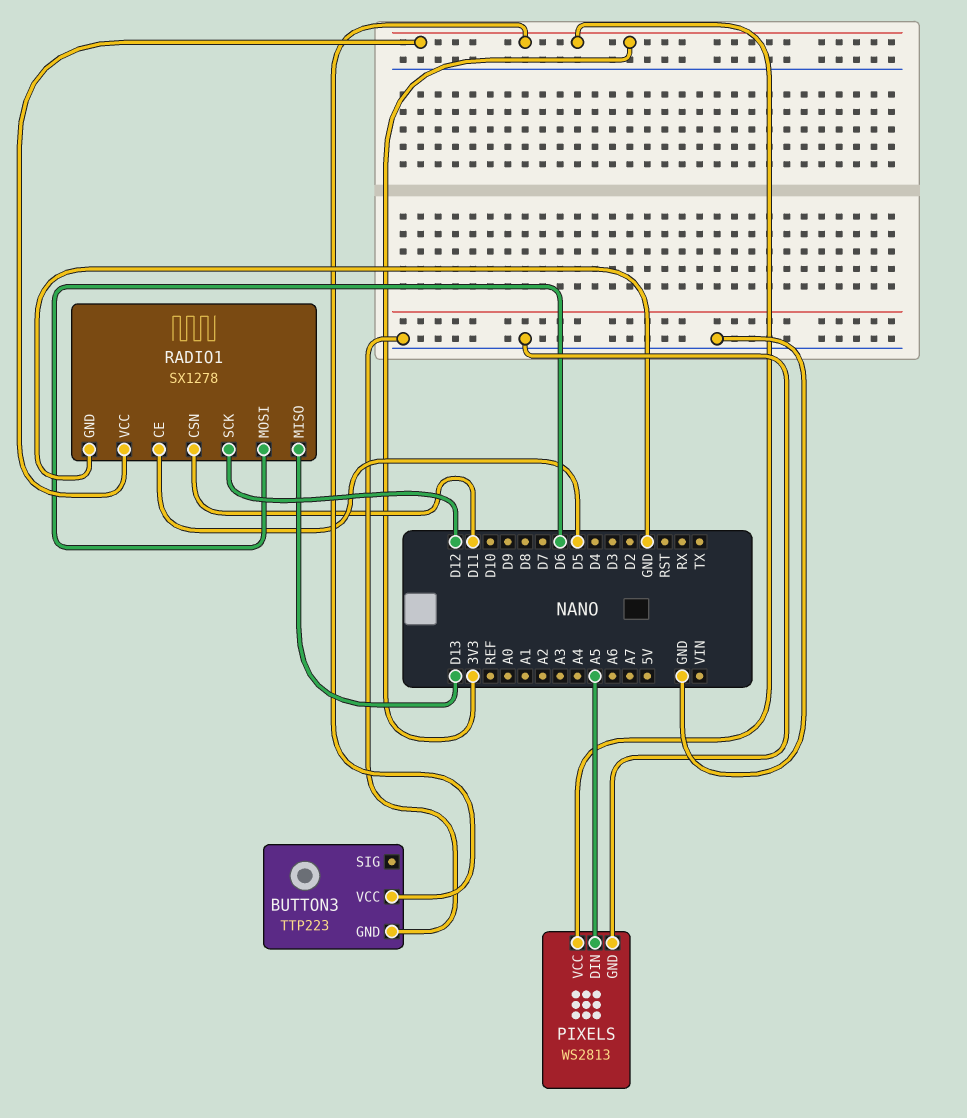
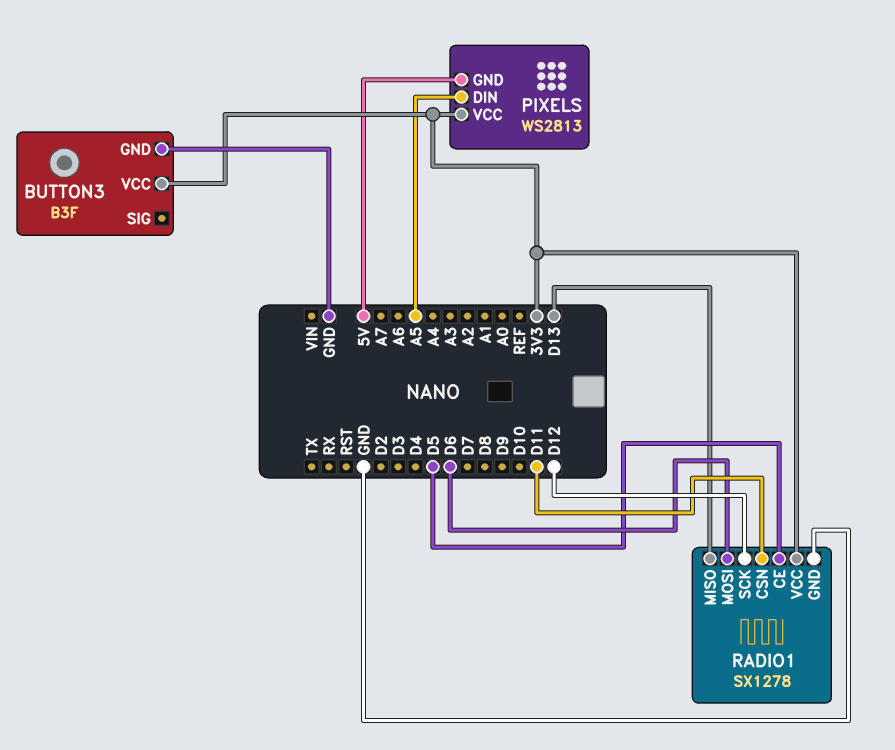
BUTTON3: TTP223 -> B3F
PIXELS pin GND: GND -> 5V

